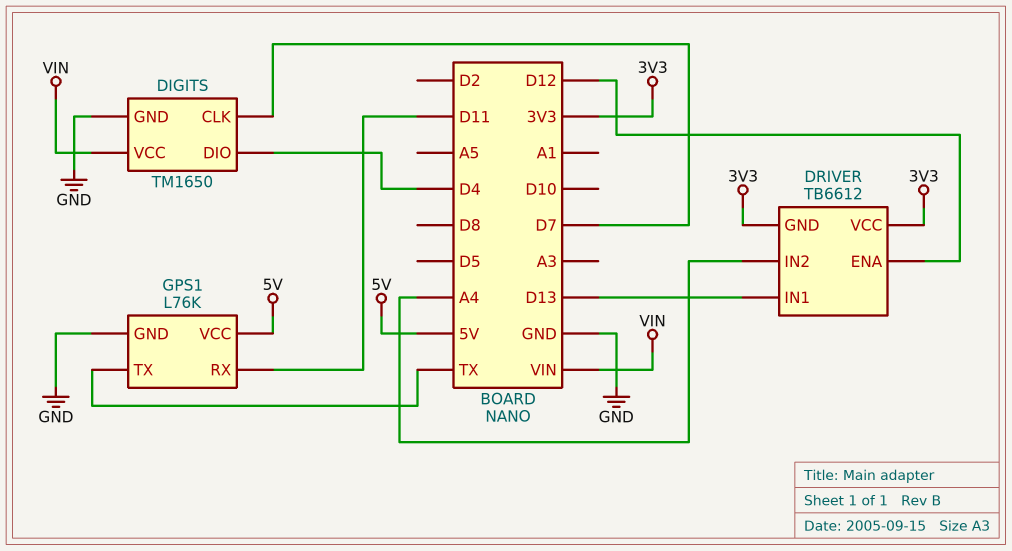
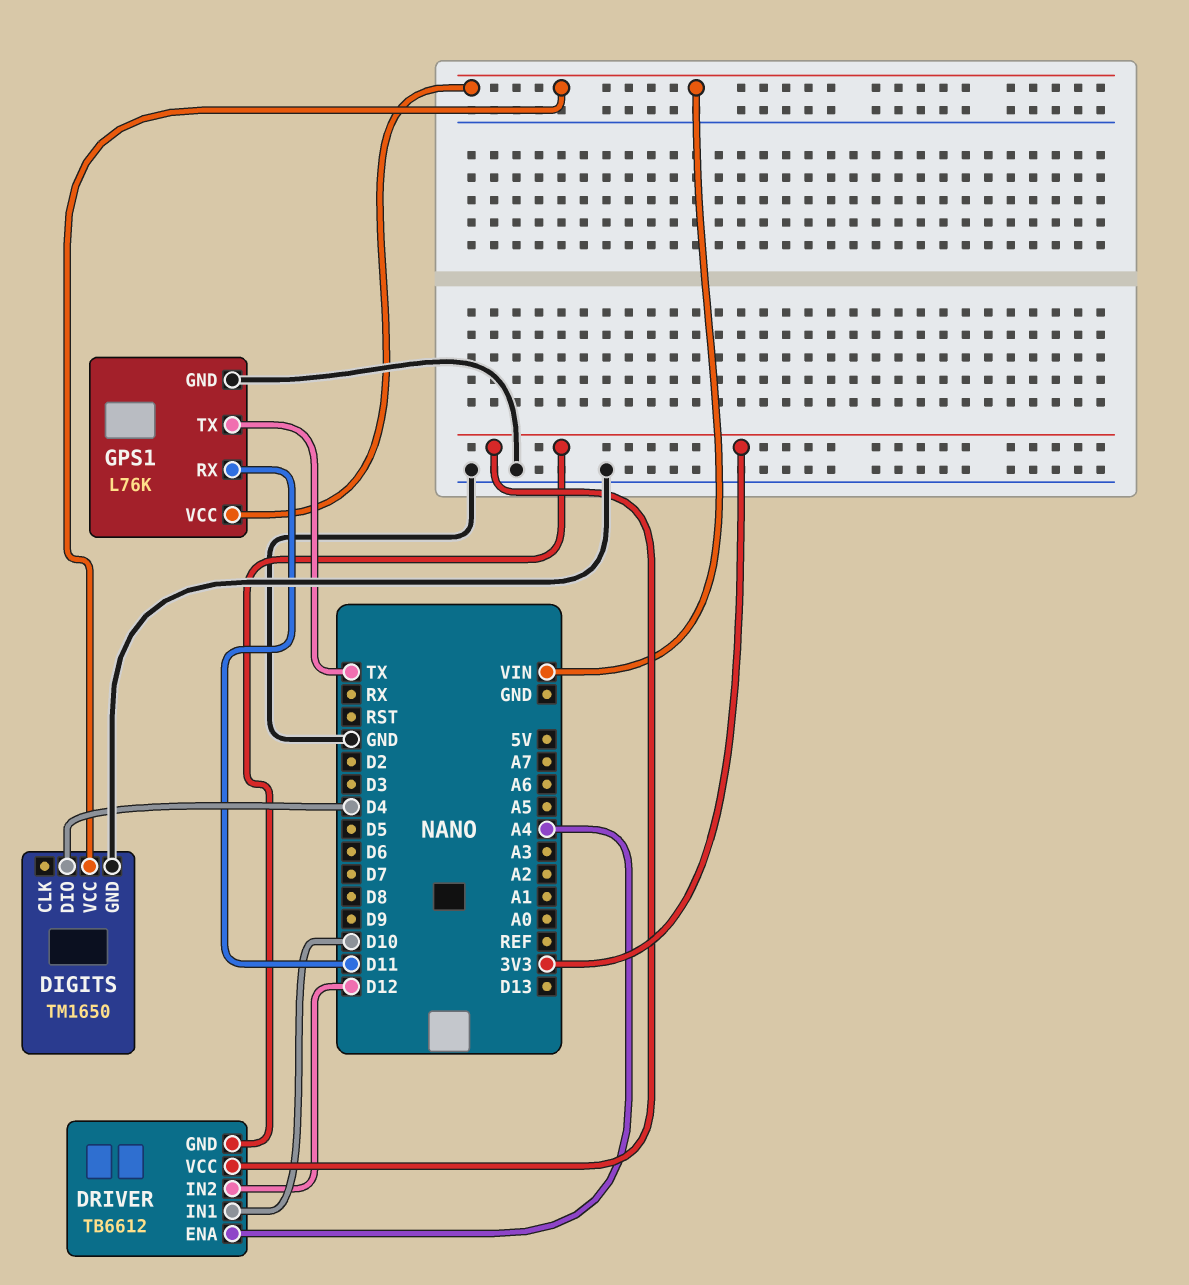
DIGITS pin CLK: D7 -> none
DRIVER pin ENA: D12 -> A4
DRIVER pin IN1: D13 -> D10
DRIVER pin IN2: A4 -> D12
GPS1 pin VCC: 5V -> VIN

